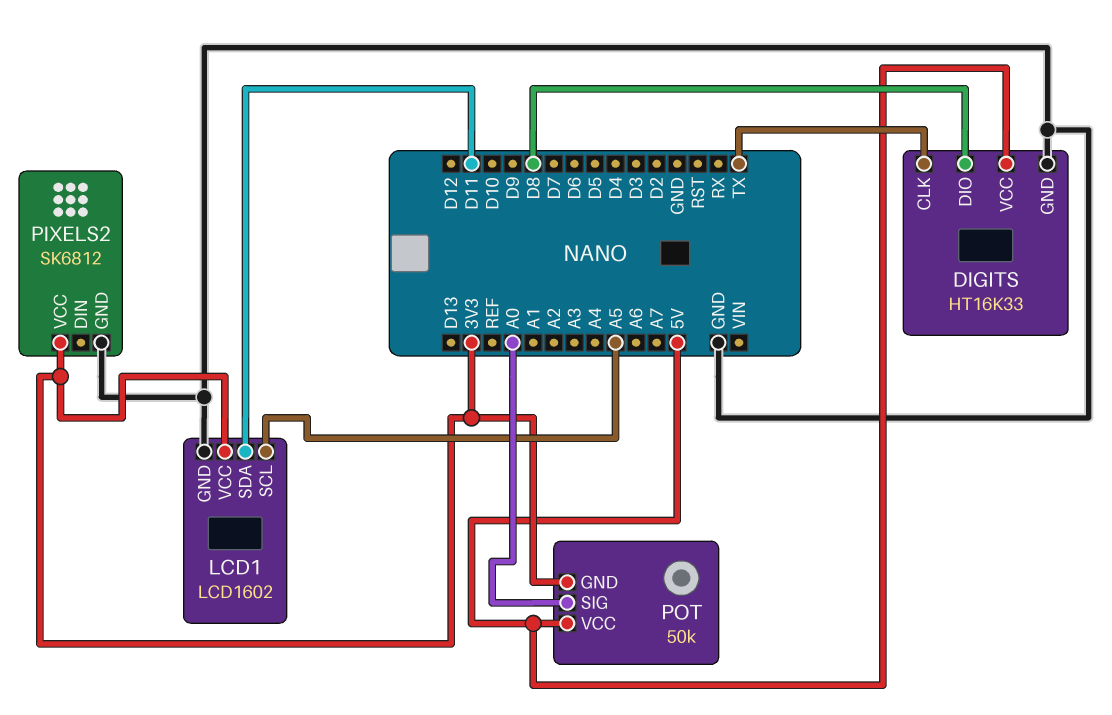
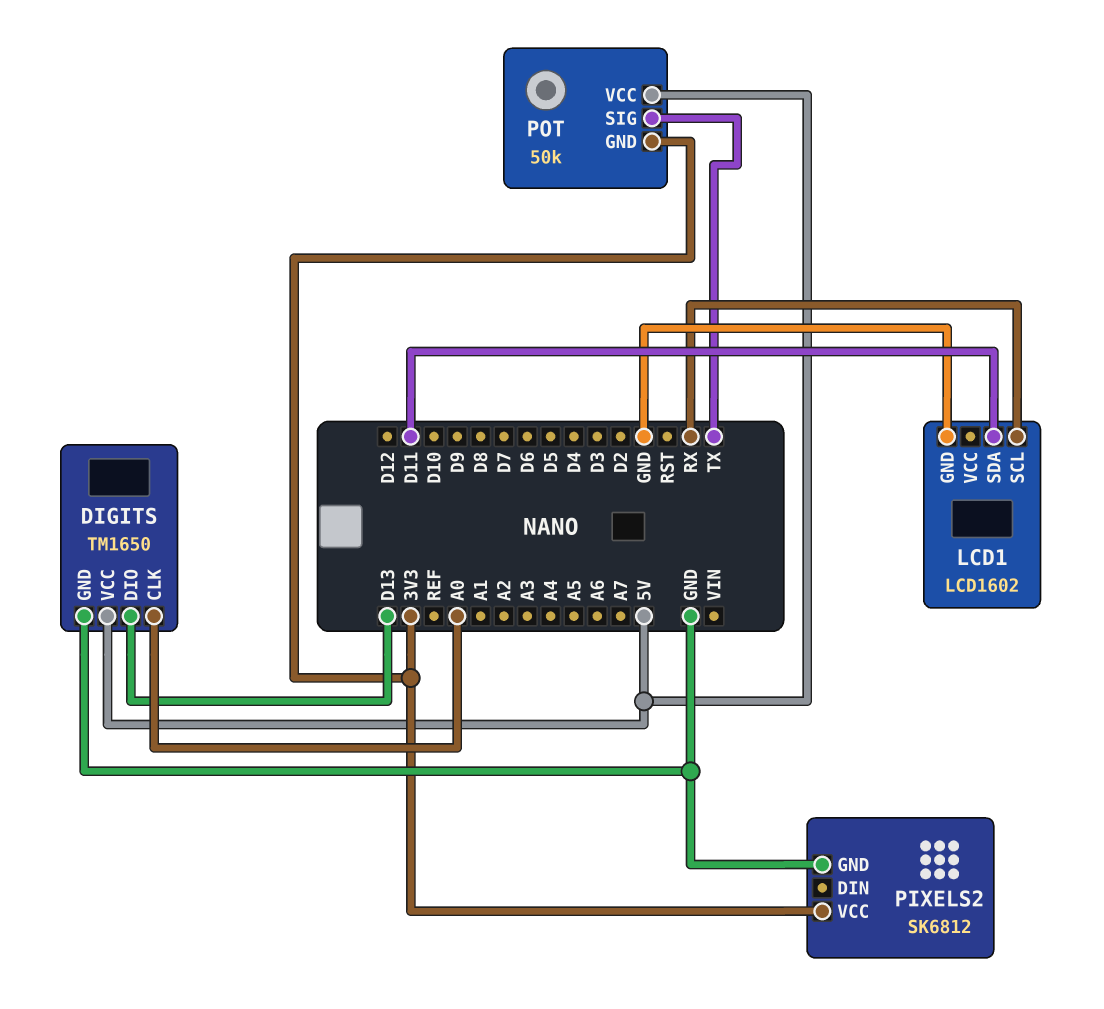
DIGITS: HT16K33 -> TM1650
DIGITS pin CLK: TX -> A0
DIGITS pin DIO: D8 -> D13
LCD1 pin SCL: A5 -> RX
LCD1 pin VCC: 3V3 -> none
POT pin SIG: A0 -> TX

